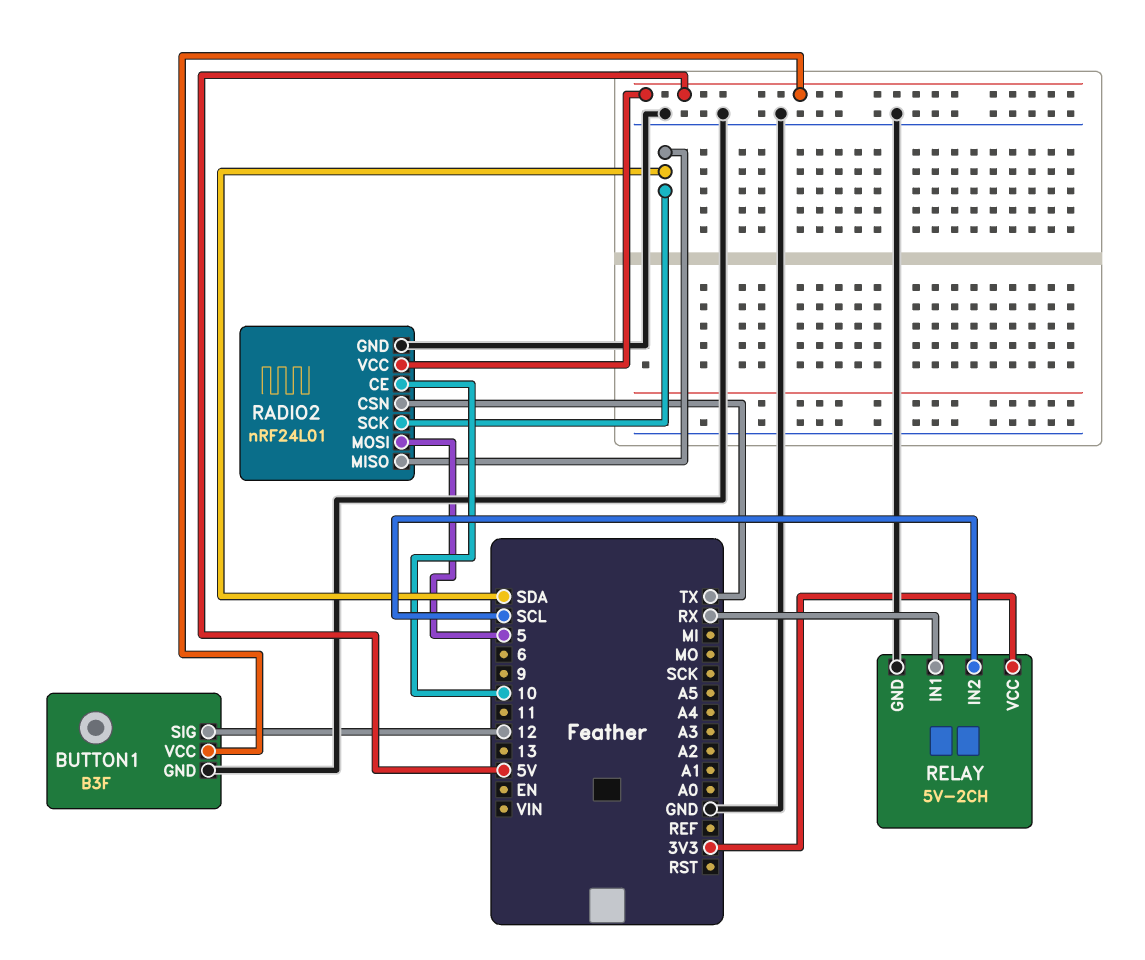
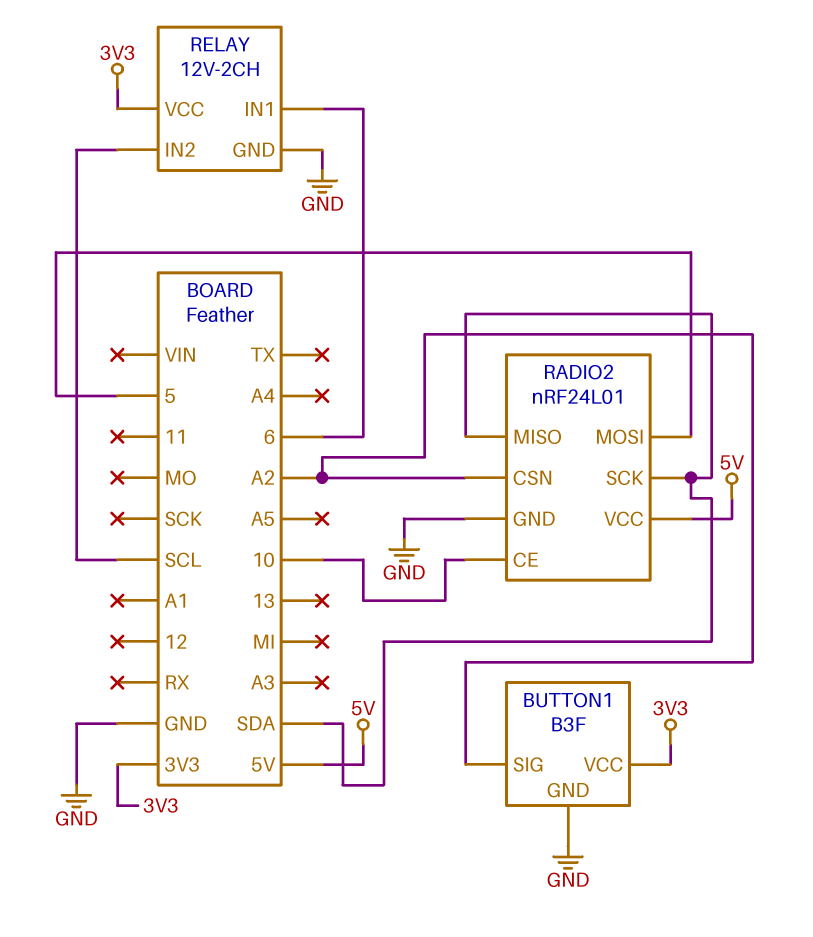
BUTTON1 pin SIG: 12 -> A2
BUTTON1 pin VCC: 5V -> 3V3
RADIO2 pin CSN: TX -> A2
RELAY: 5V-2CH -> 12V-2CH
RELAY pin IN1: RX -> 6

